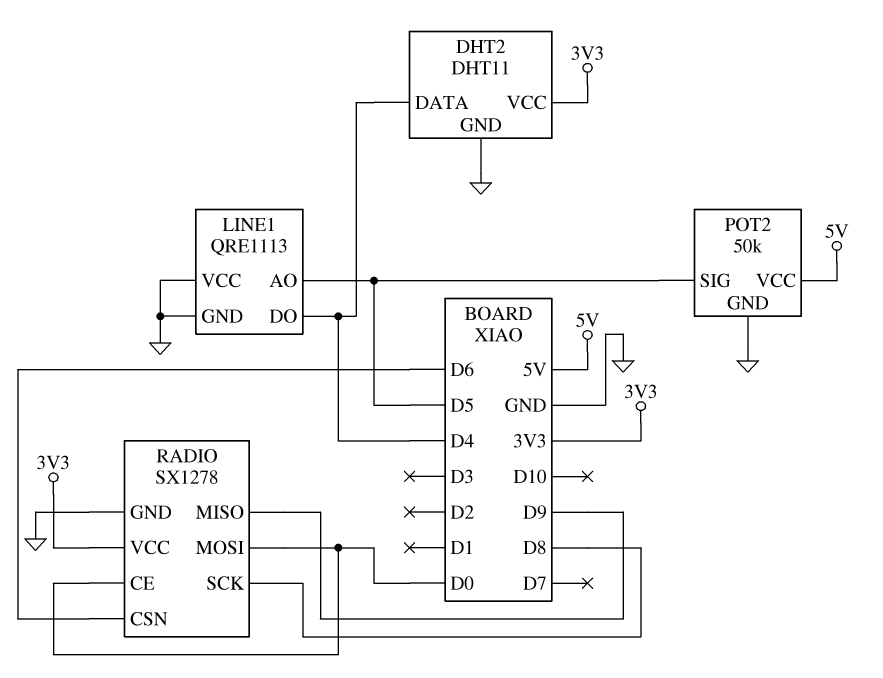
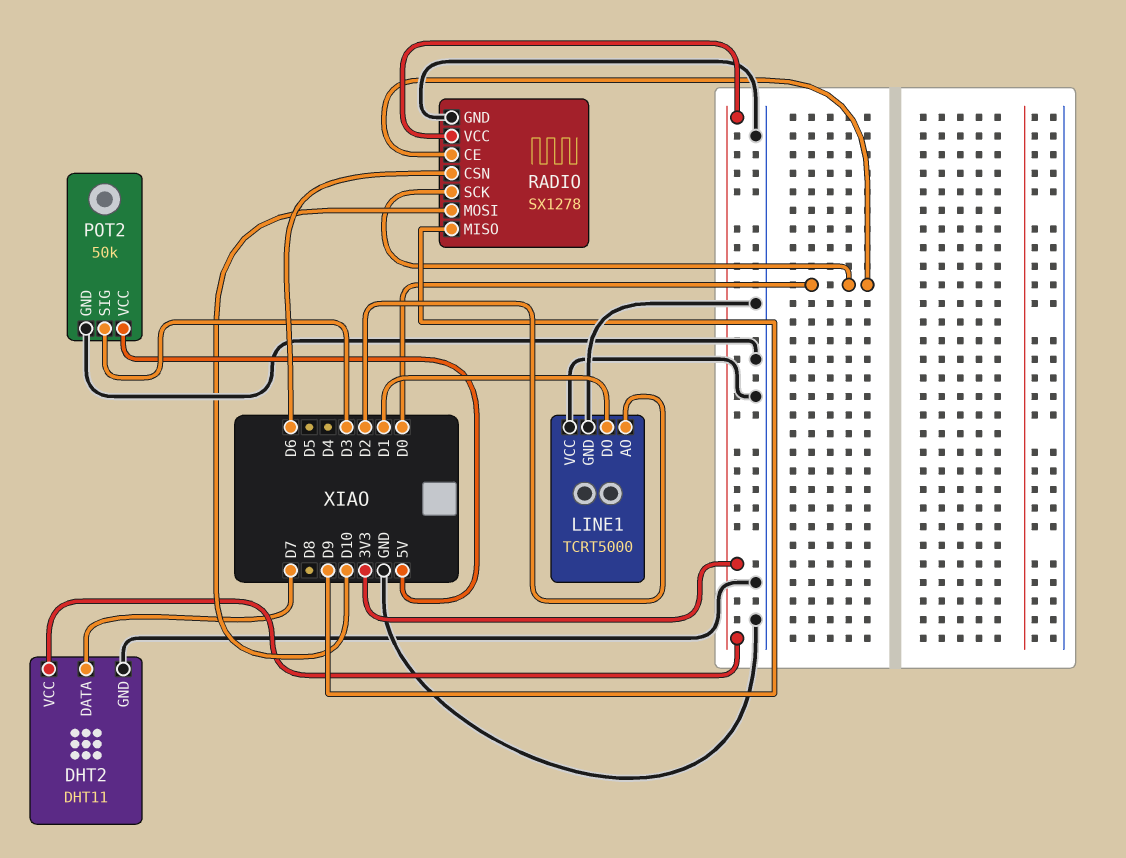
DHT2 pin DATA: D4 -> D7
LINE1: QRE1113 -> TCRT5000
LINE1 pin AO: D5 -> D2
LINE1 pin DO: D4 -> D1
POT2 pin SIG: D5 -> D3
RADIO pin MOSI: D0 -> D10
RADIO pin SCK: D8 -> D0

